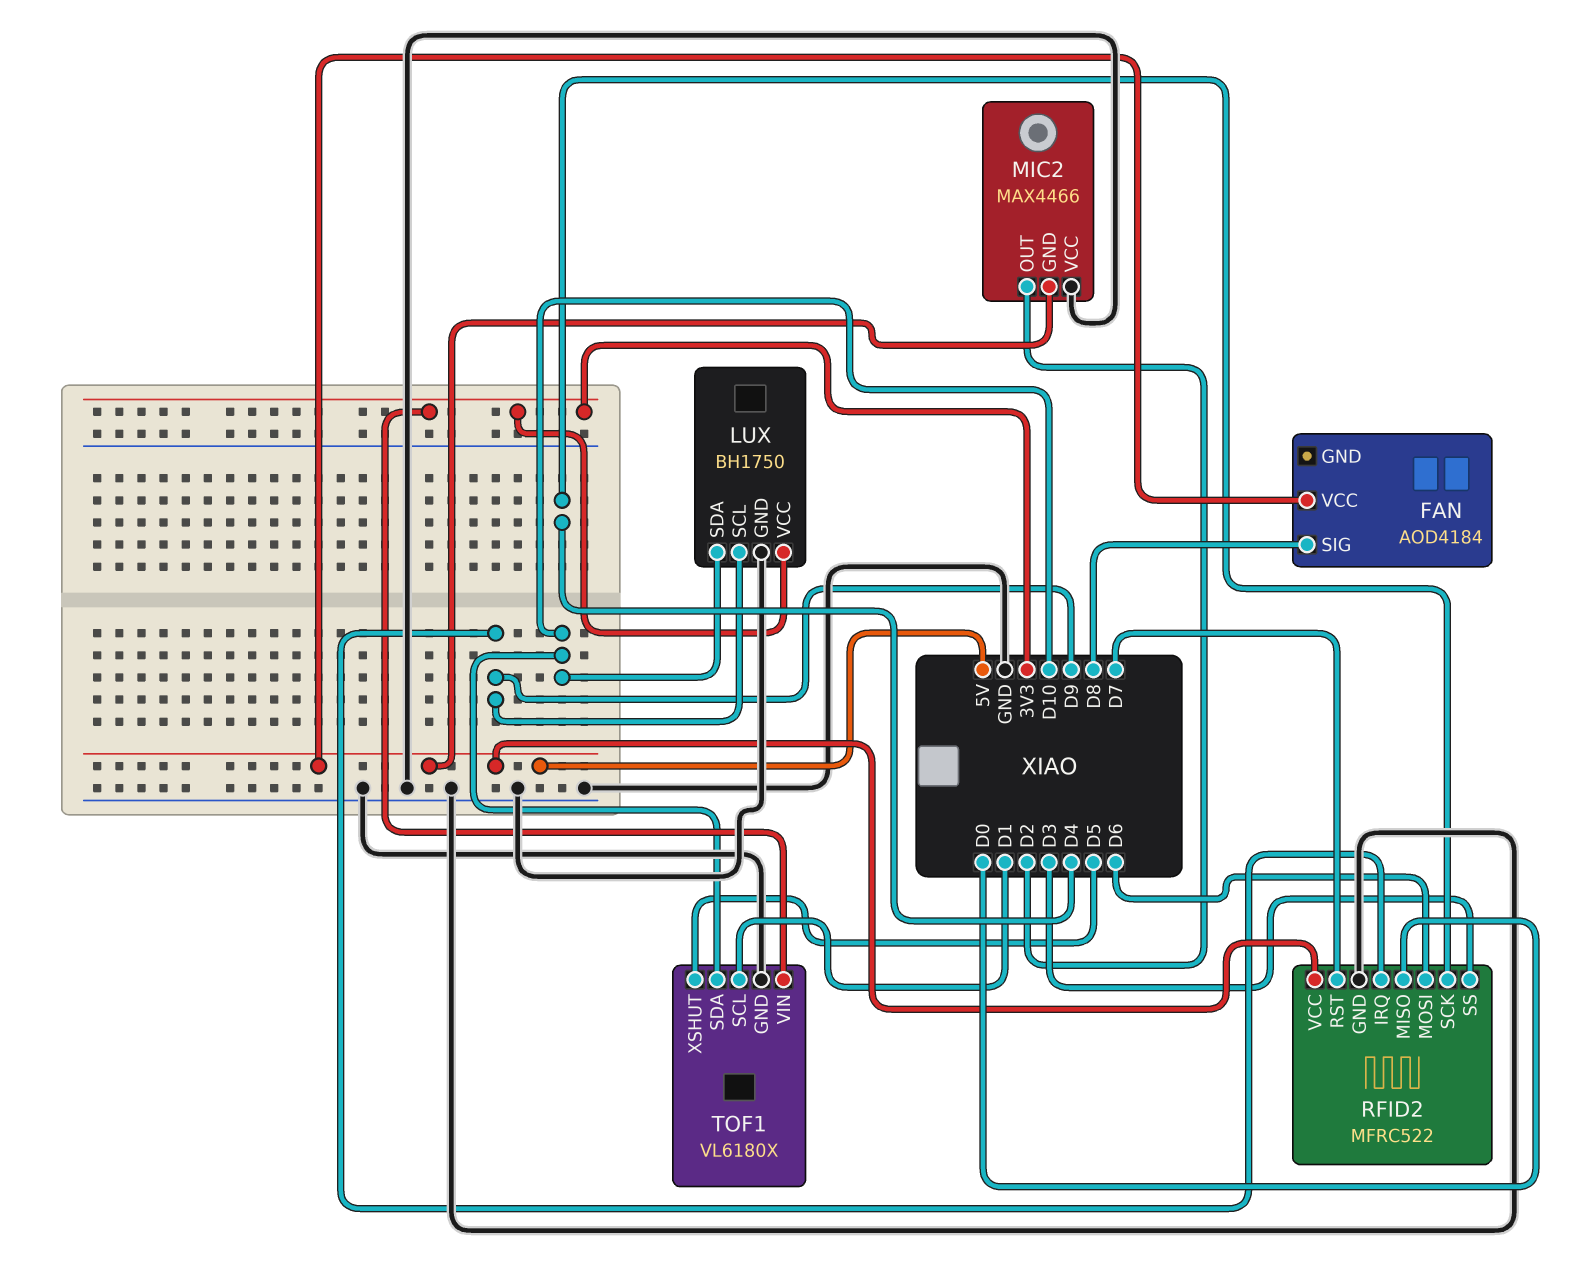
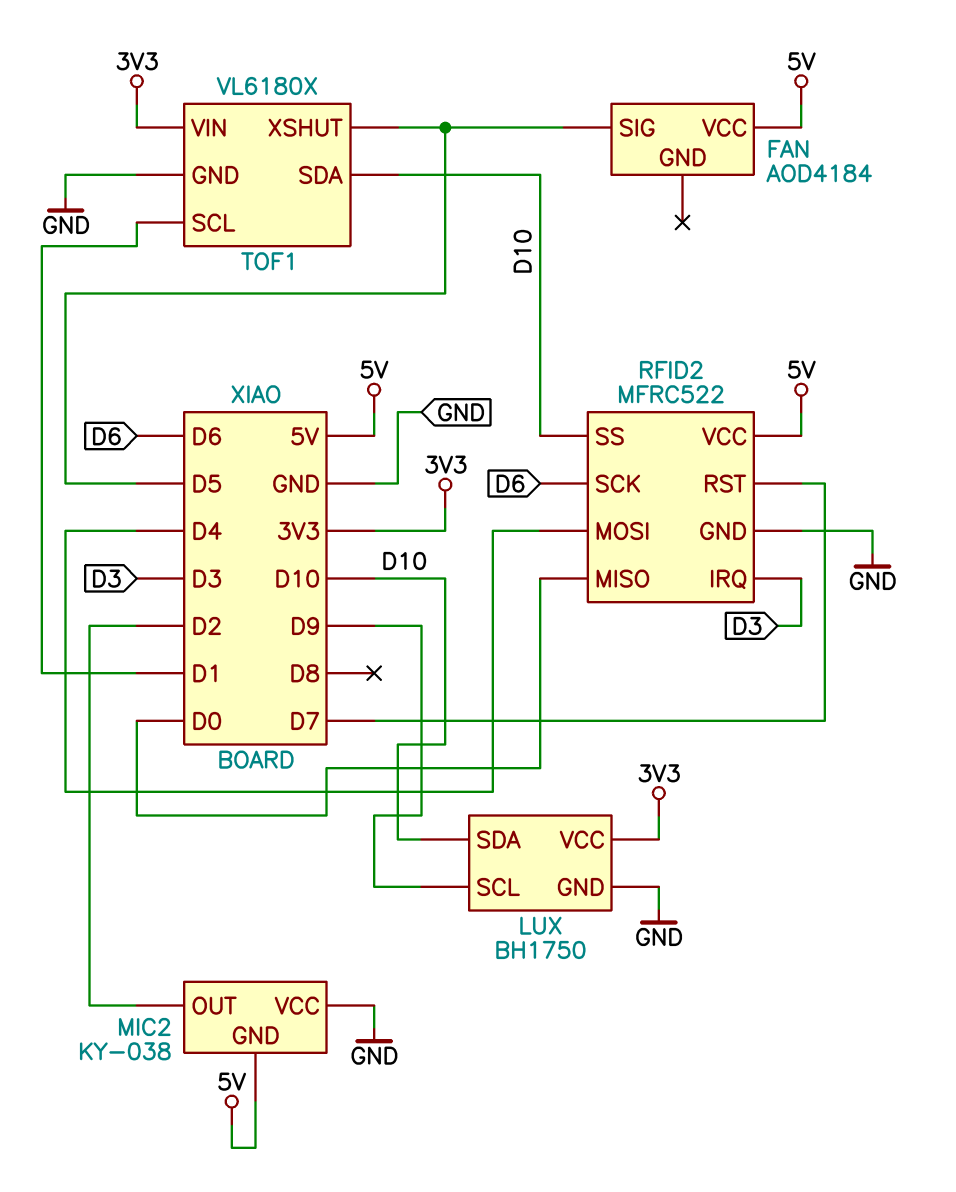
FAN pin SIG: D8 -> D5
MIC2: MAX4466 -> KY-038
RFID2 pin IRQ: D9 -> D3
RFID2 pin MOSI: D6 -> D4
RFID2 pin SCK: D4 -> D6
RFID2 pin SS: D3 -> D10

